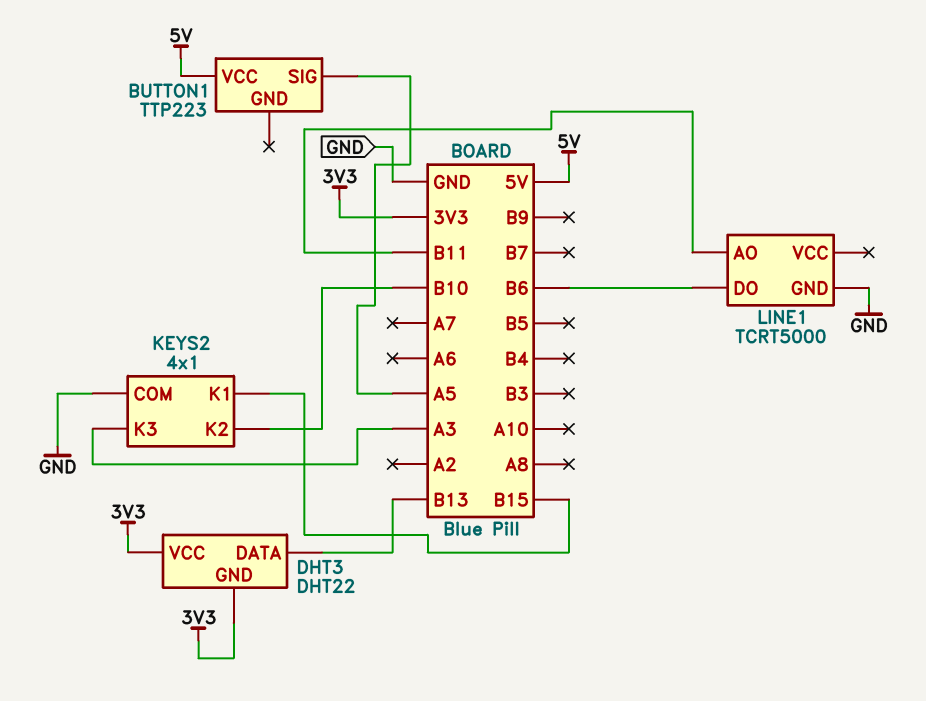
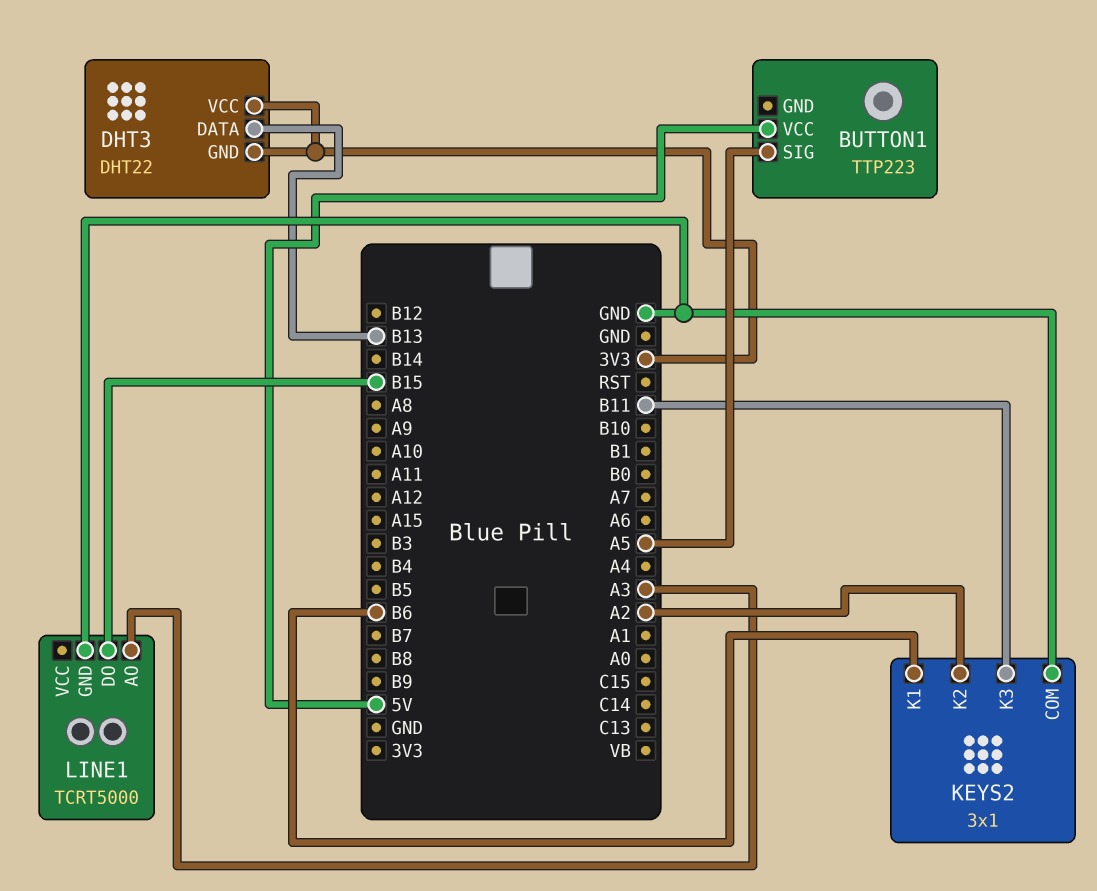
KEYS2: 4x1 -> 3x1
KEYS2 pin K1: B15 -> B6
KEYS2 pin K2: B10 -> A2
KEYS2 pin K3: A3 -> B11
LINE1 pin AO: B11 -> A3
LINE1 pin DO: B6 -> B15

